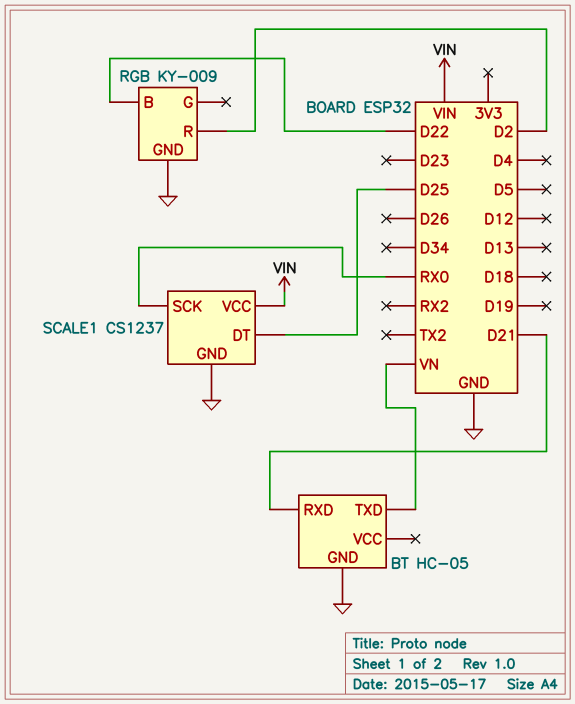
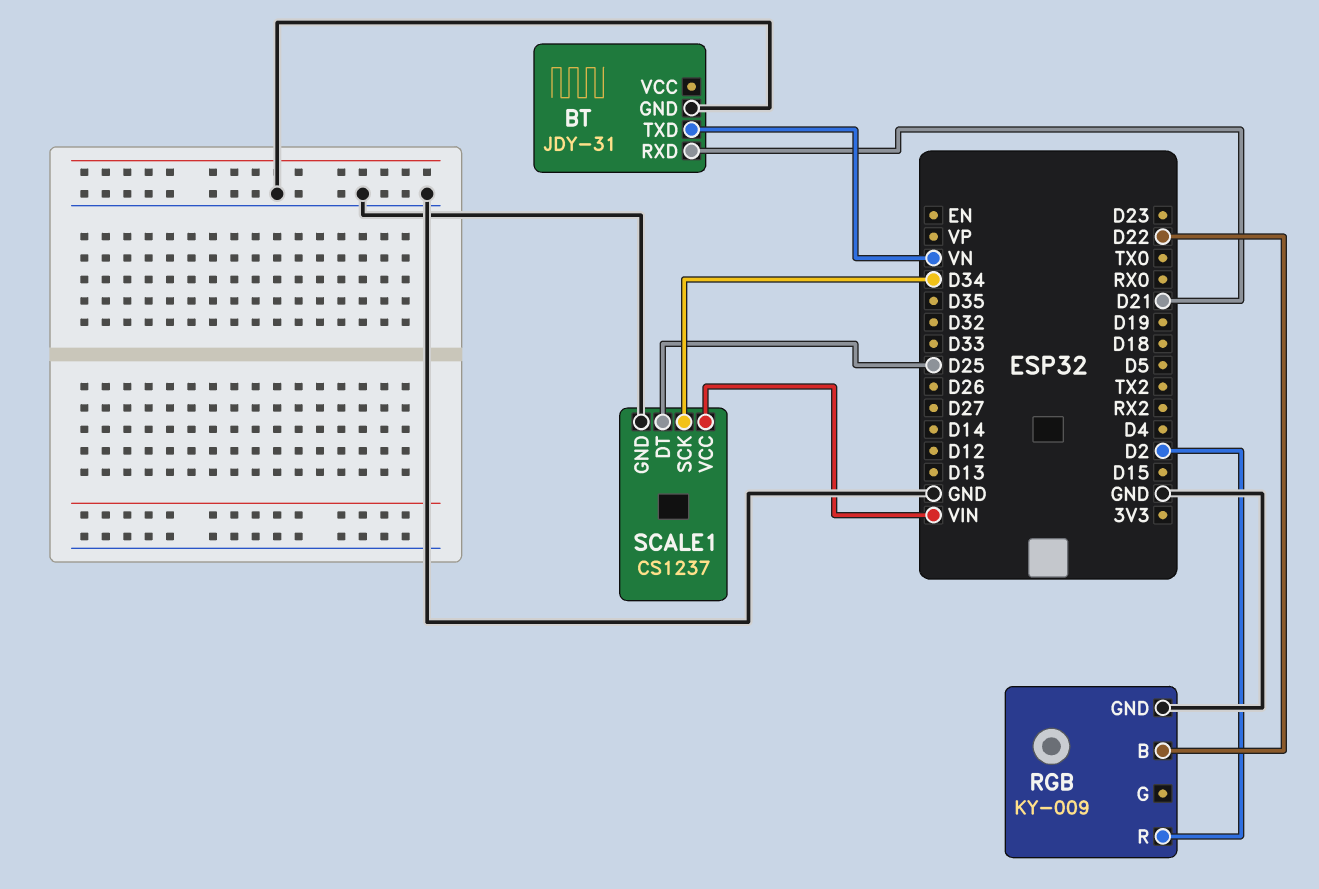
BT: HC-05 -> JDY-31
SCALE1 pin SCK: RX0 -> D34

